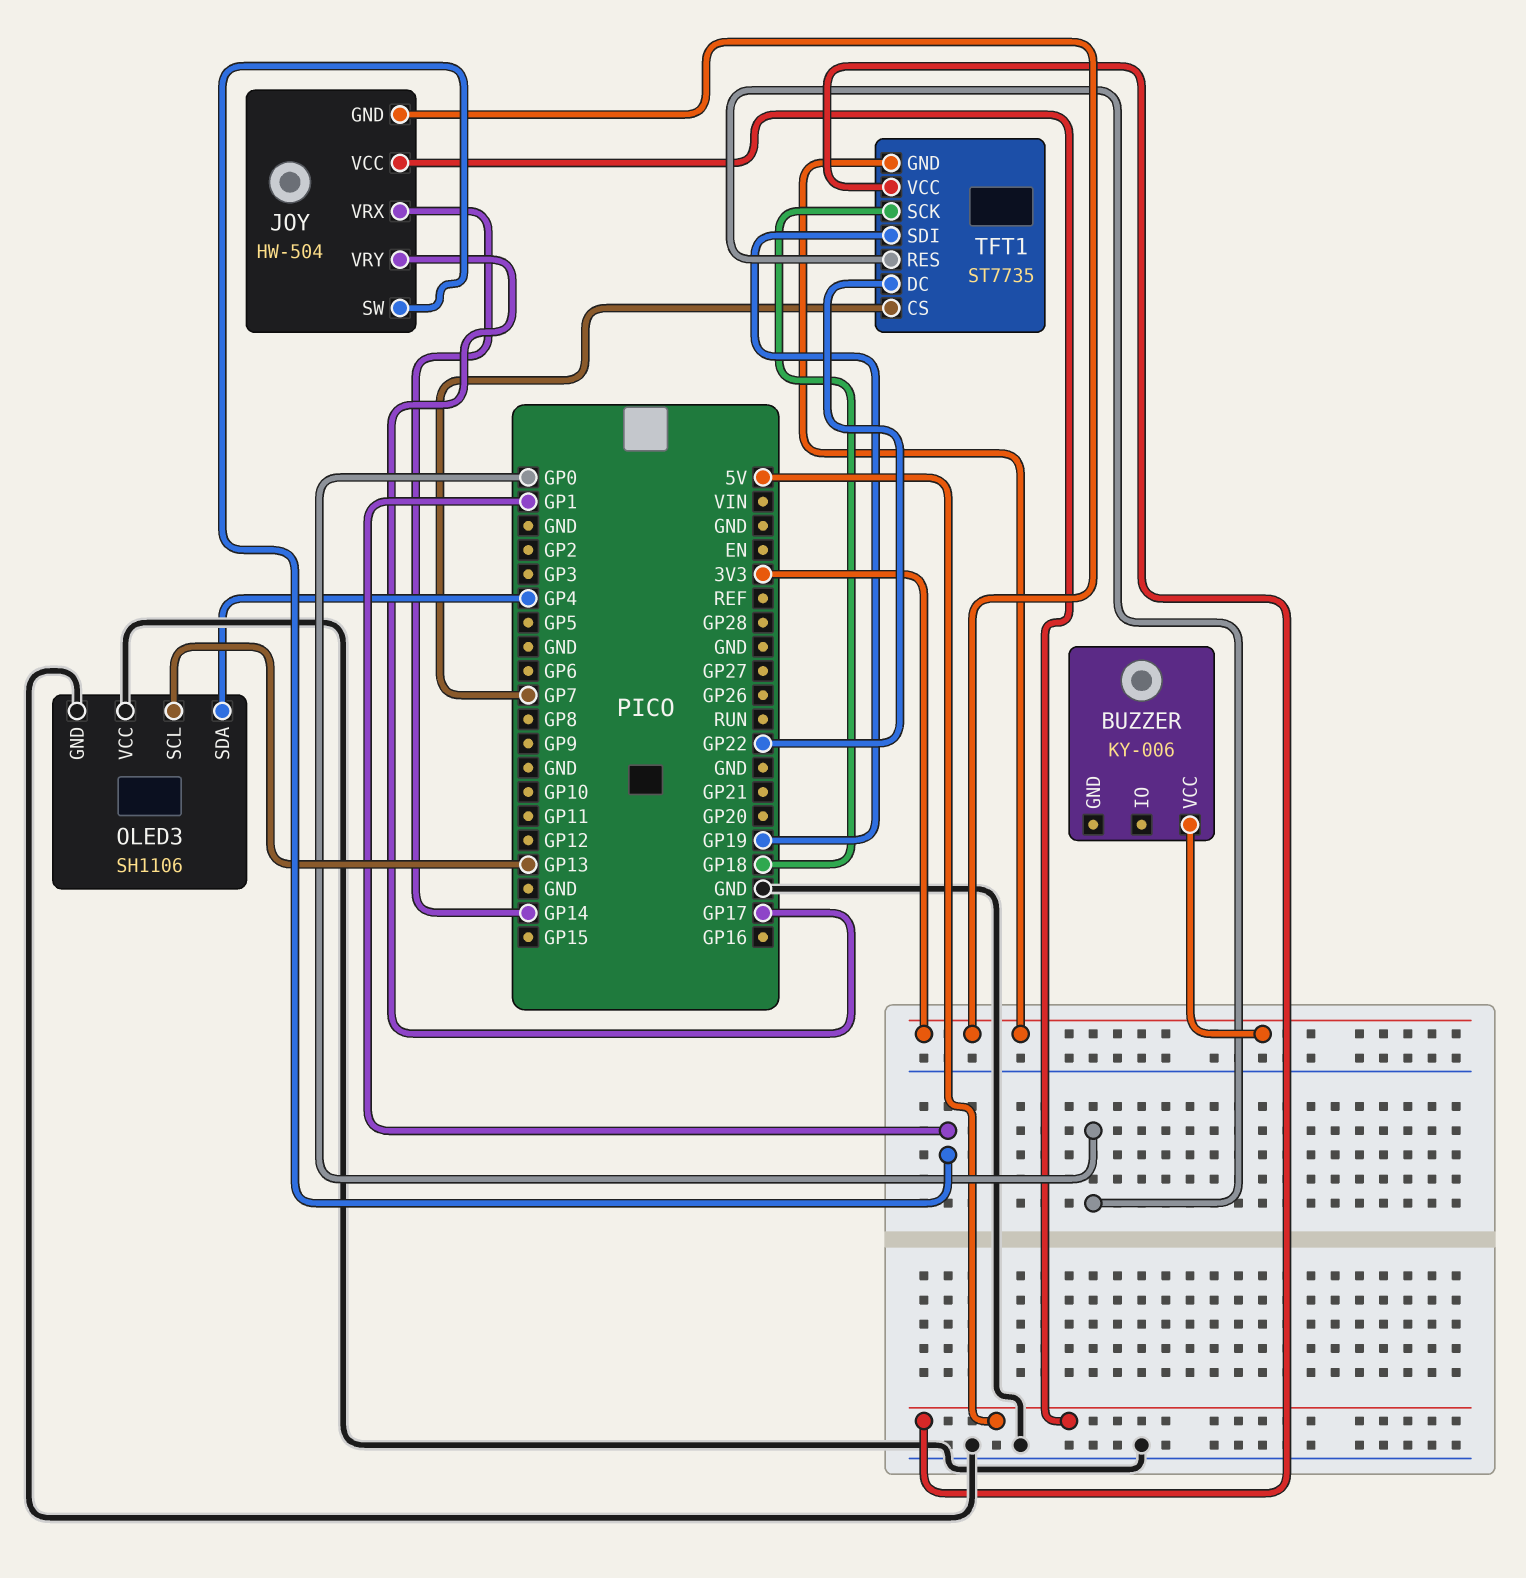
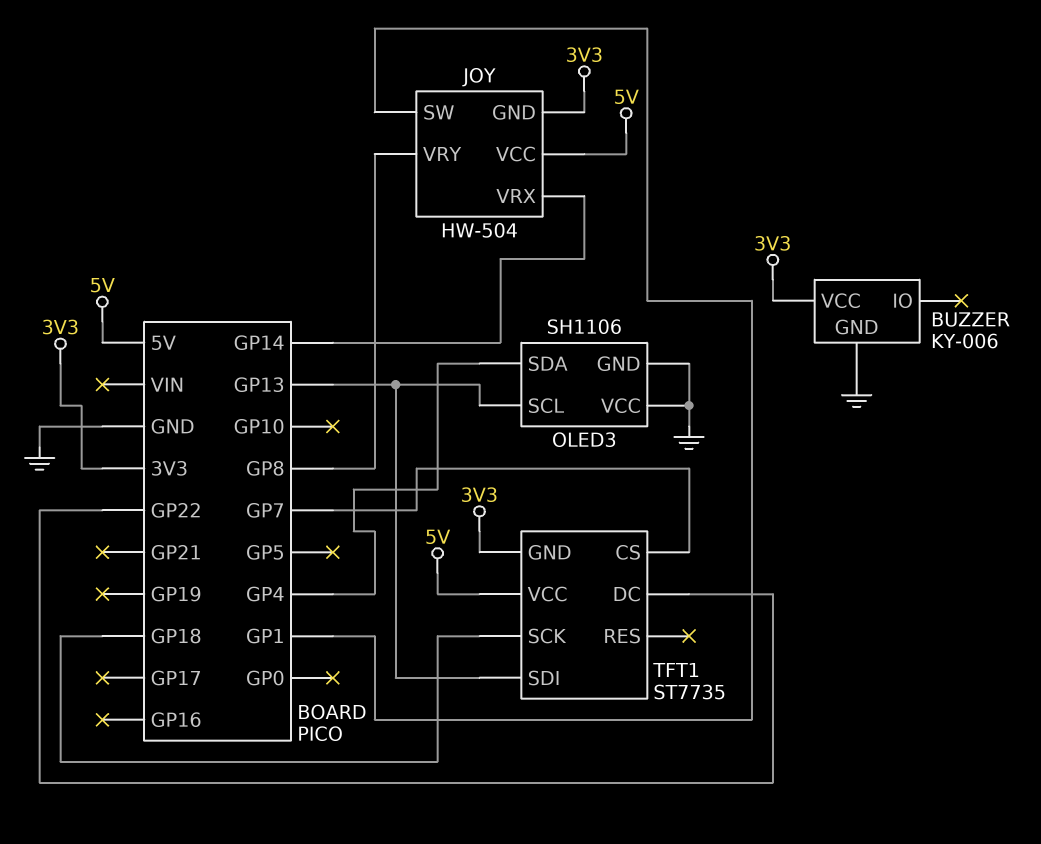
BUZZER pin GND: none -> GND
JOY pin VRY: GP17 -> GP8
TFT1 pin RES: GP0 -> none
TFT1 pin SDI: GP19 -> GP13

